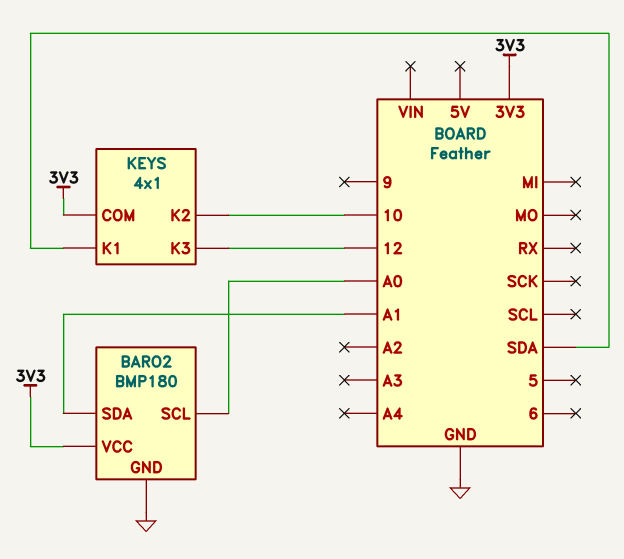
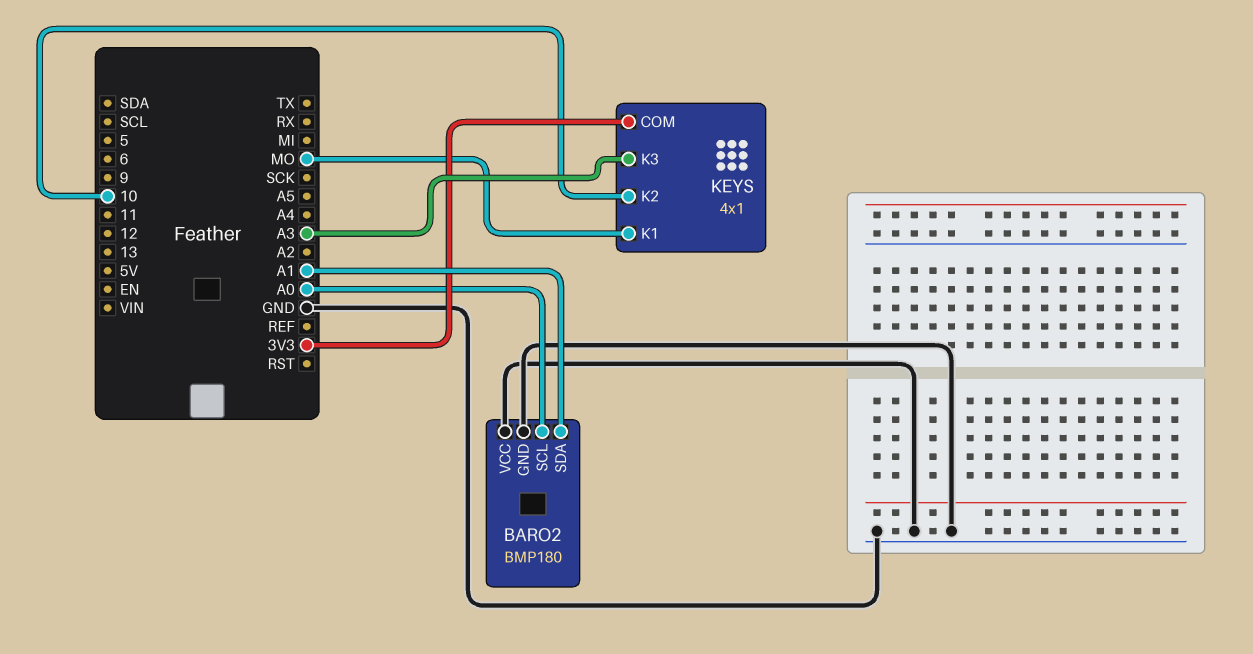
BARO2 pin VCC: 3V3 -> GND
KEYS pin K1: SDA -> MO
KEYS pin K3: 12 -> A3

